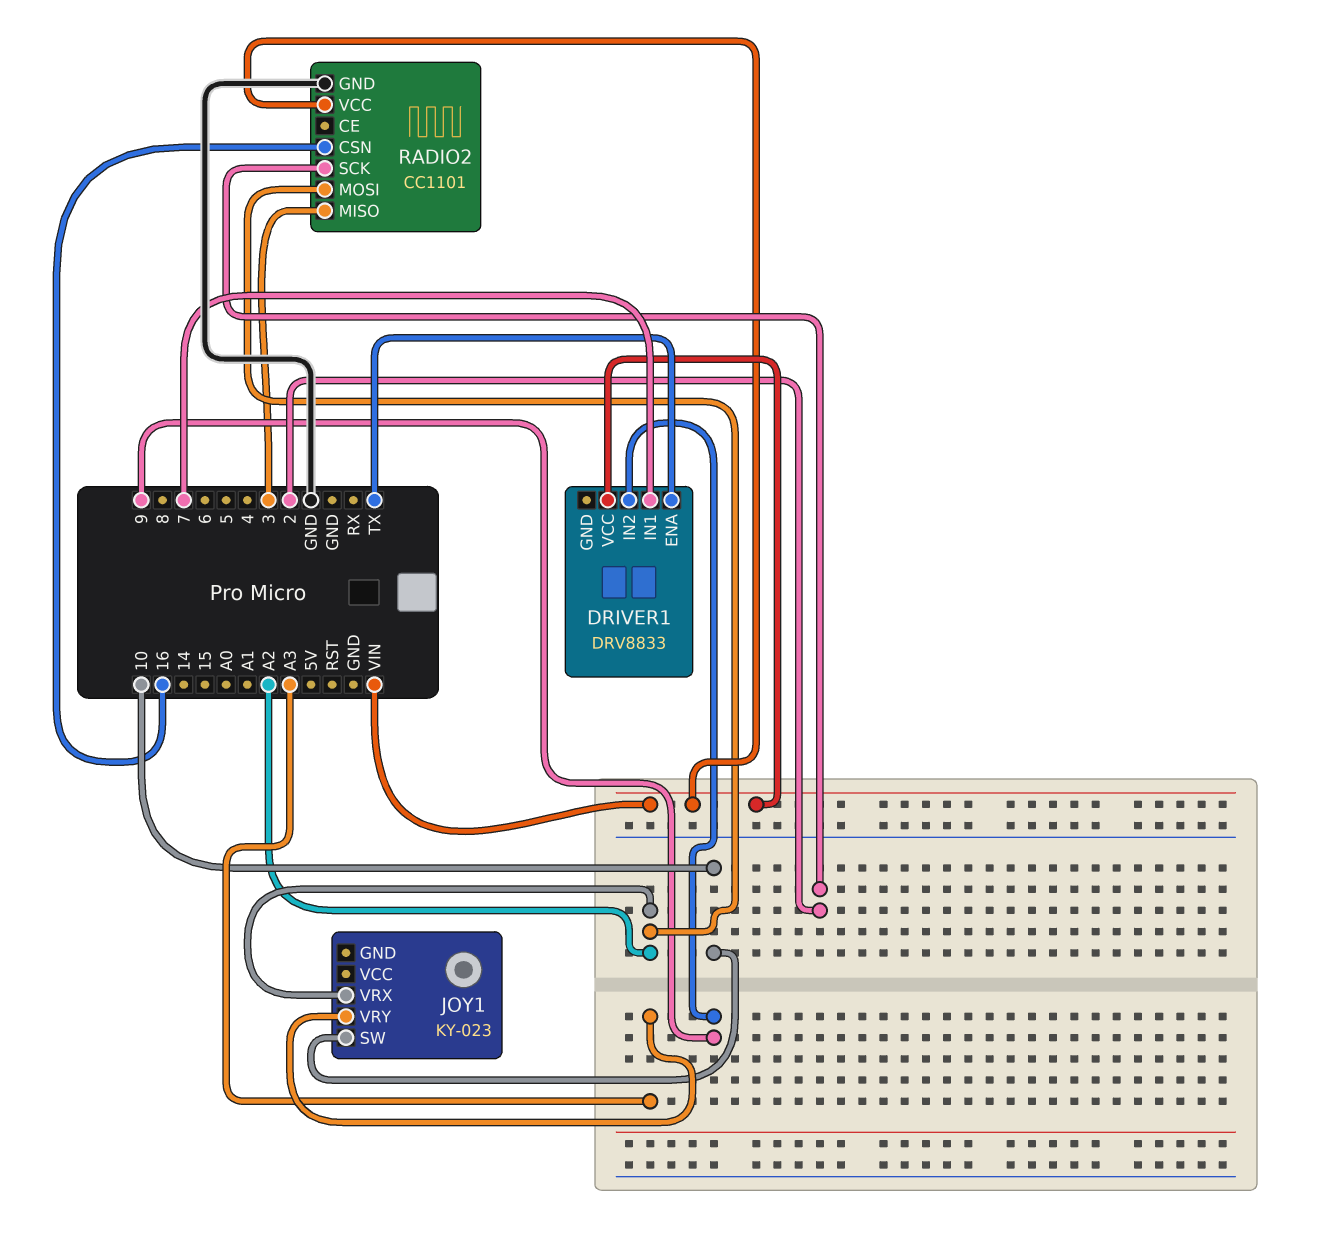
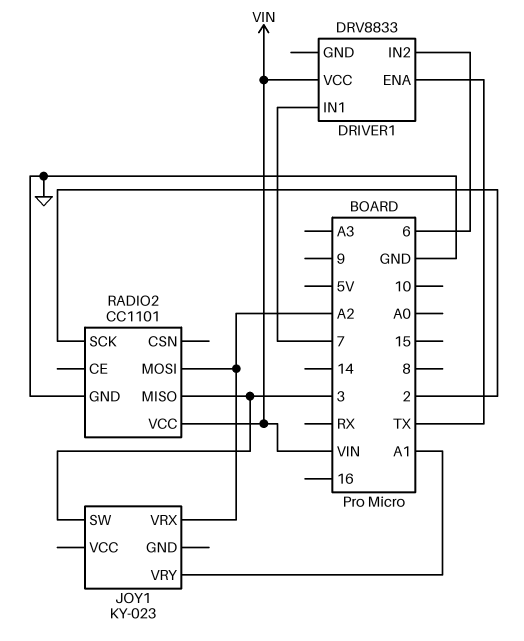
DRIVER1 pin IN2: 9 -> 6
JOY1 pin SW: 10 -> 3
JOY1 pin VRY: A3 -> A1
RADIO2 pin CSN: 16 -> none

